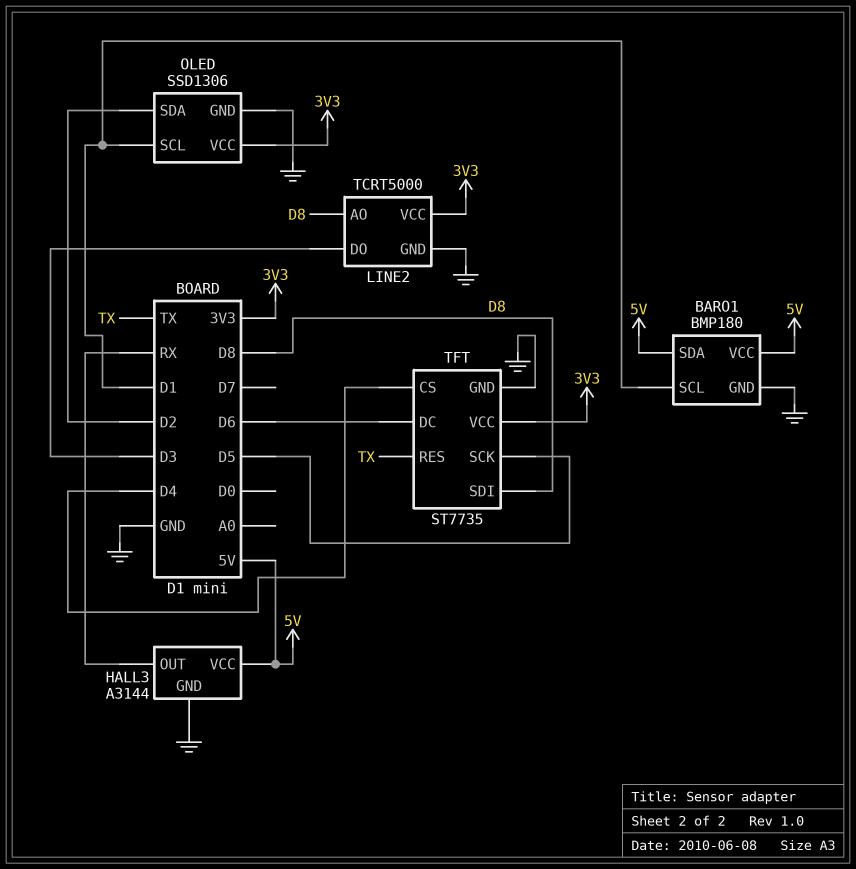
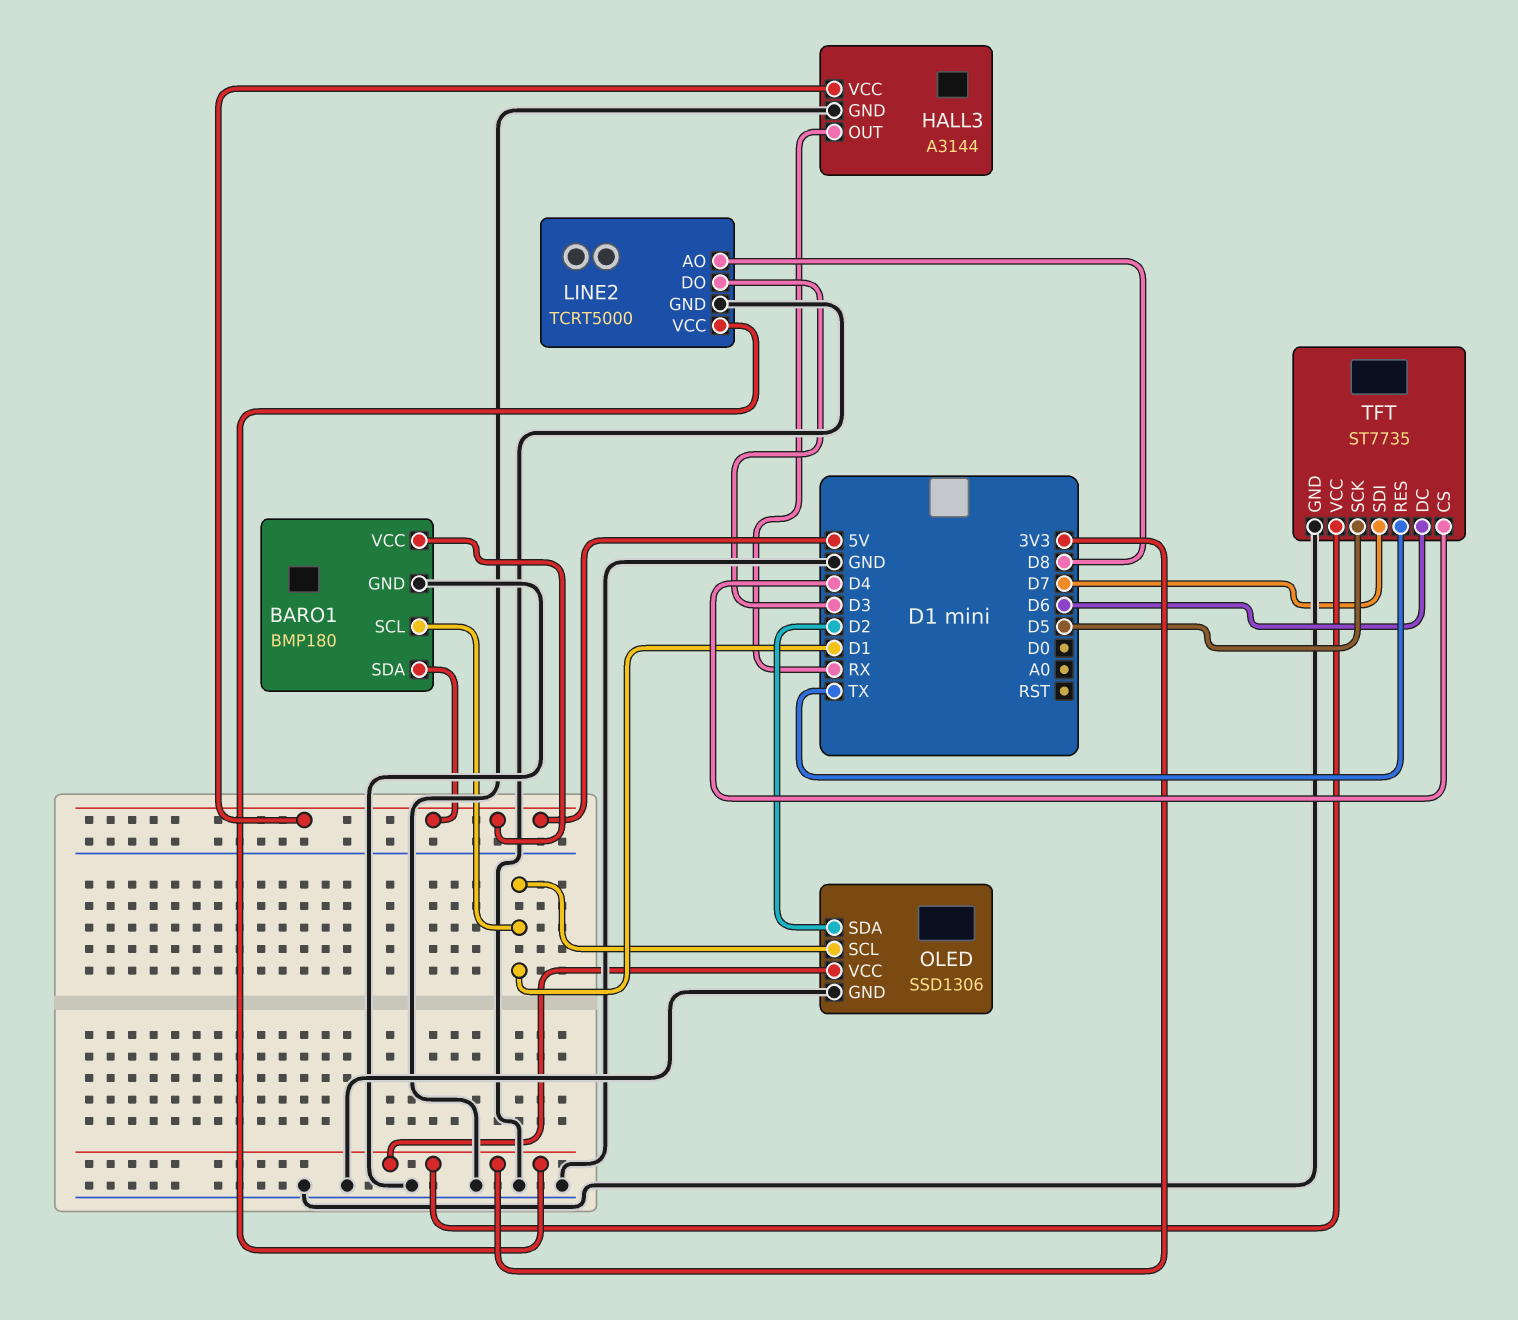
TFT pin SDI: D8 -> D7

